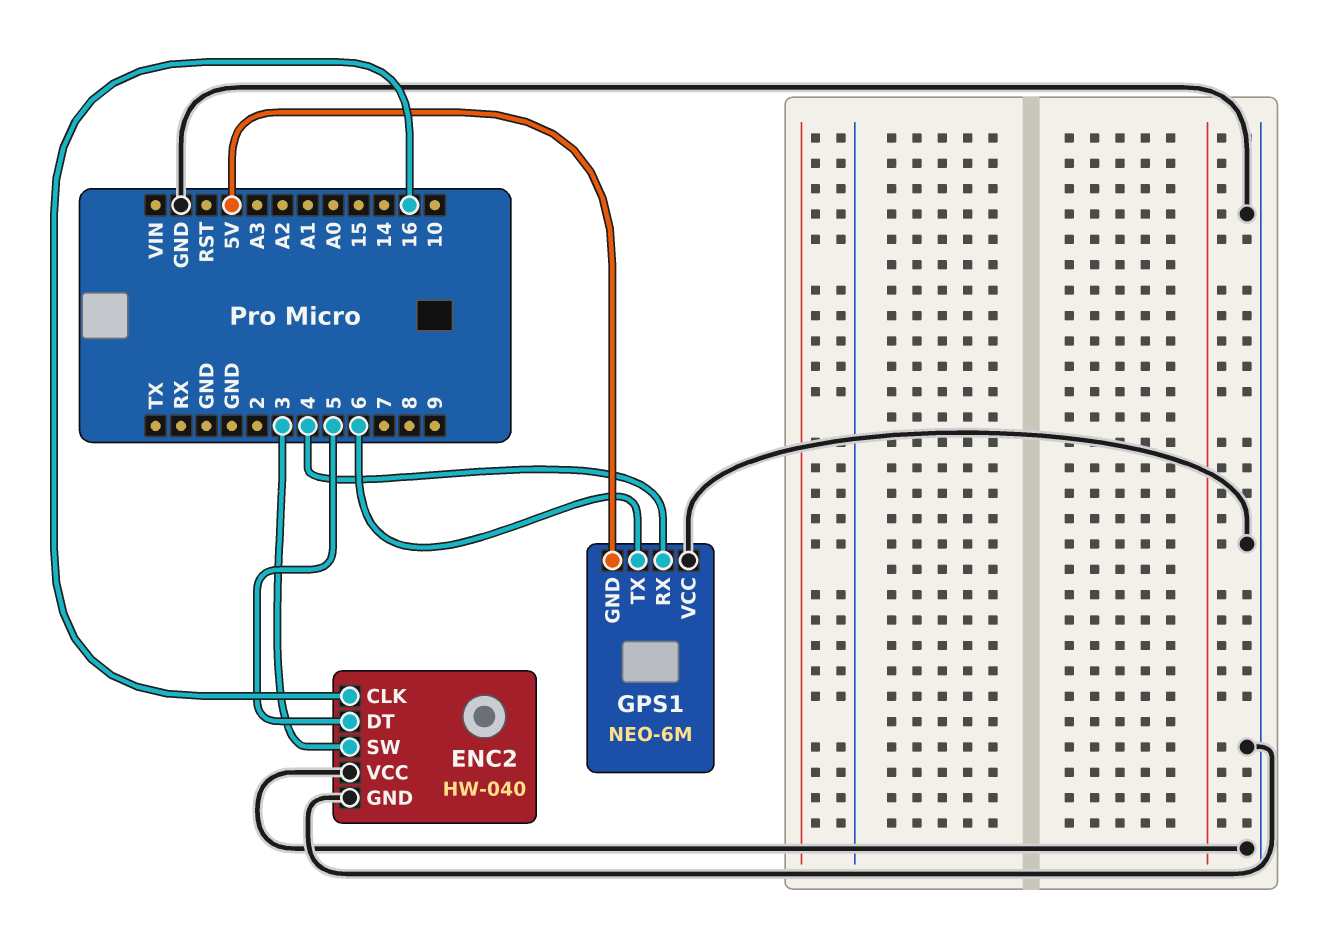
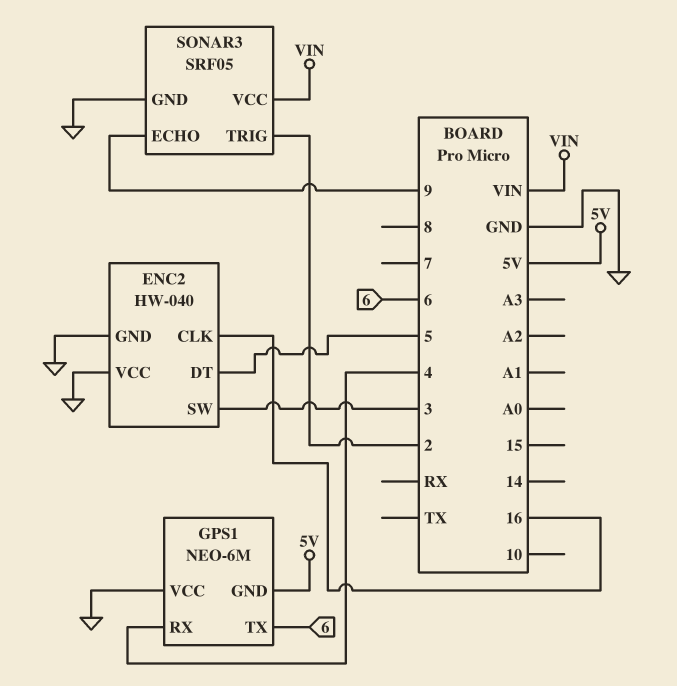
SONAR3: none -> SRF05
SONAR3 pin ECHO: none -> 9
SONAR3 pin GND: none -> GND
SONAR3 pin TRIG: none -> 2
SONAR3 pin VCC: none -> VIN

